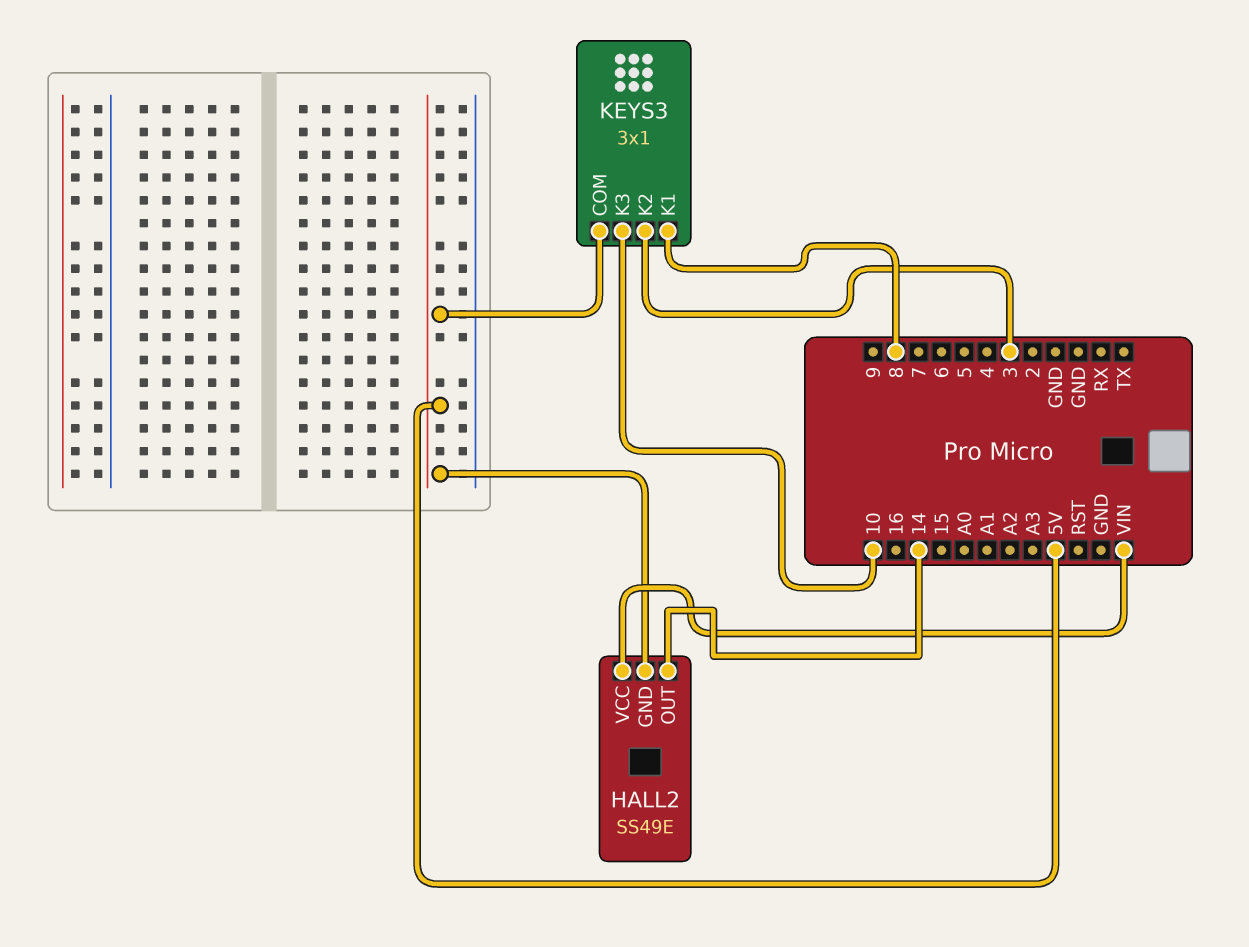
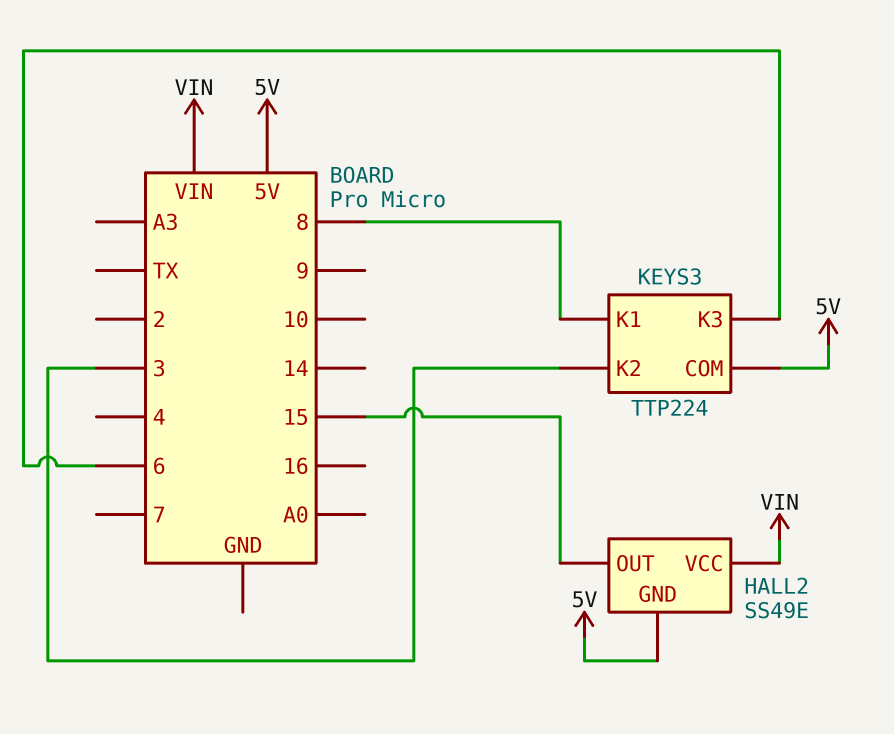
HALL2 pin OUT: 14 -> 15
KEYS3: 3x1 -> TTP224
KEYS3 pin K3: 10 -> 6

